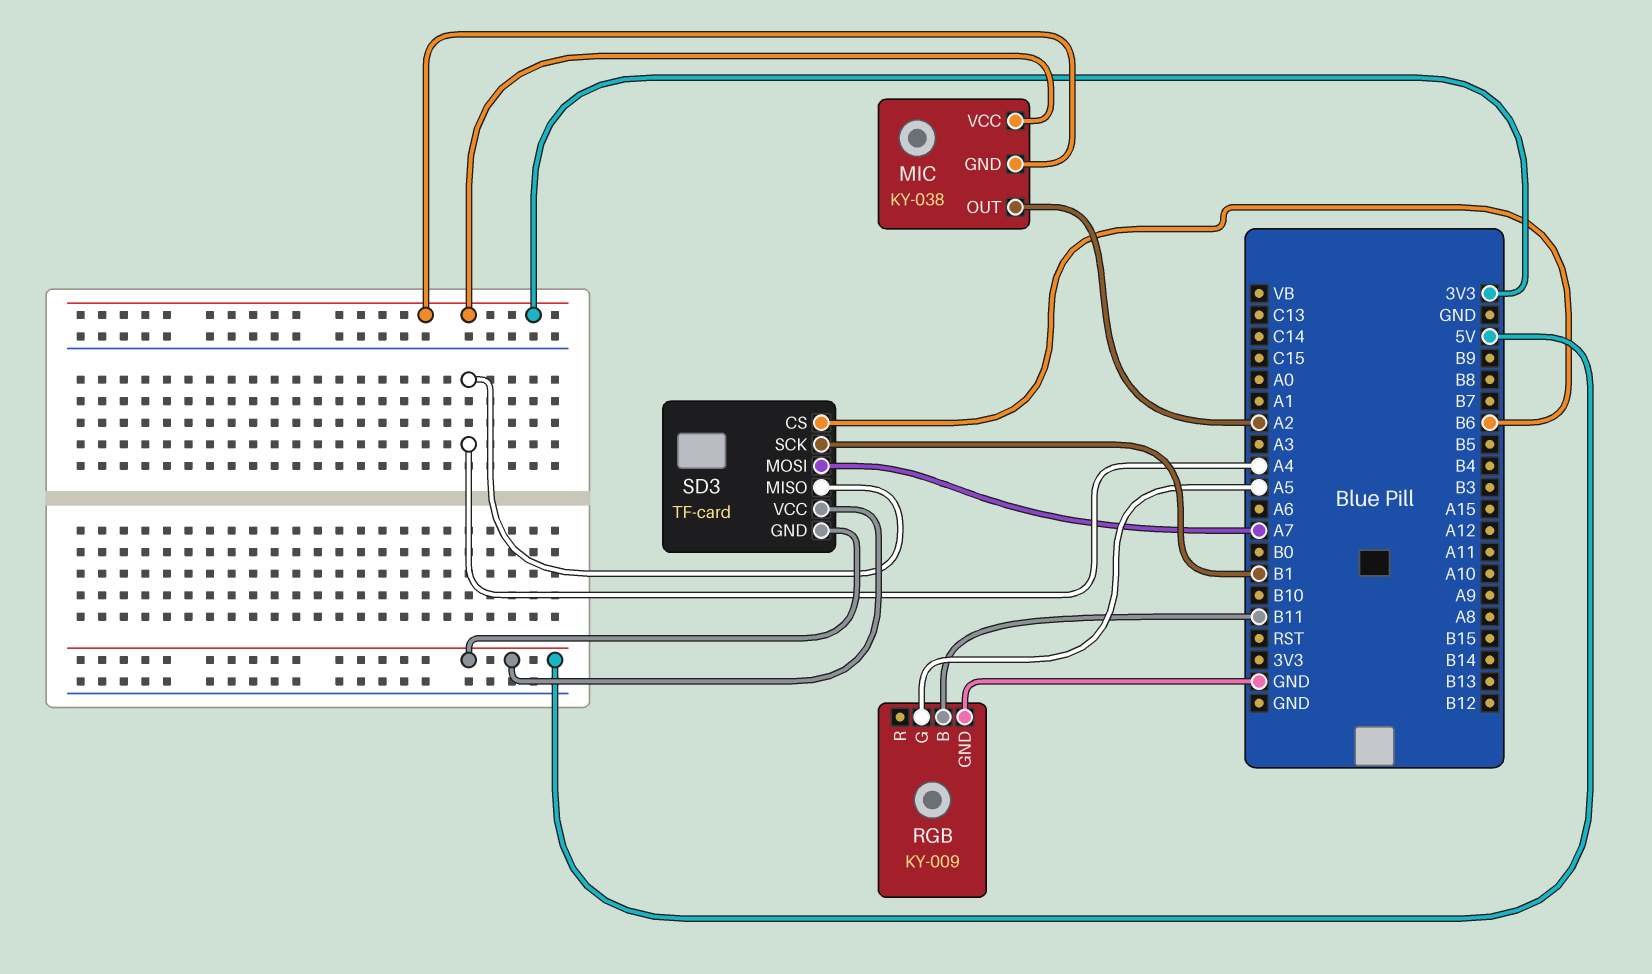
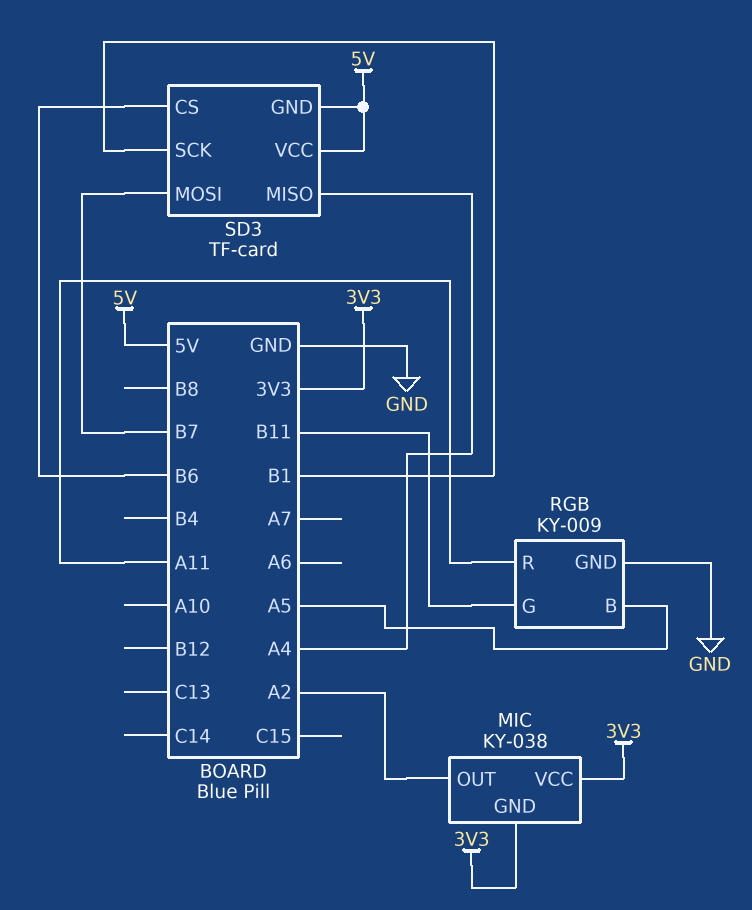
RGB pin B: B11 -> A5
RGB pin G: A5 -> B11
RGB pin R: none -> A11
SD3 pin MOSI: A7 -> B7

